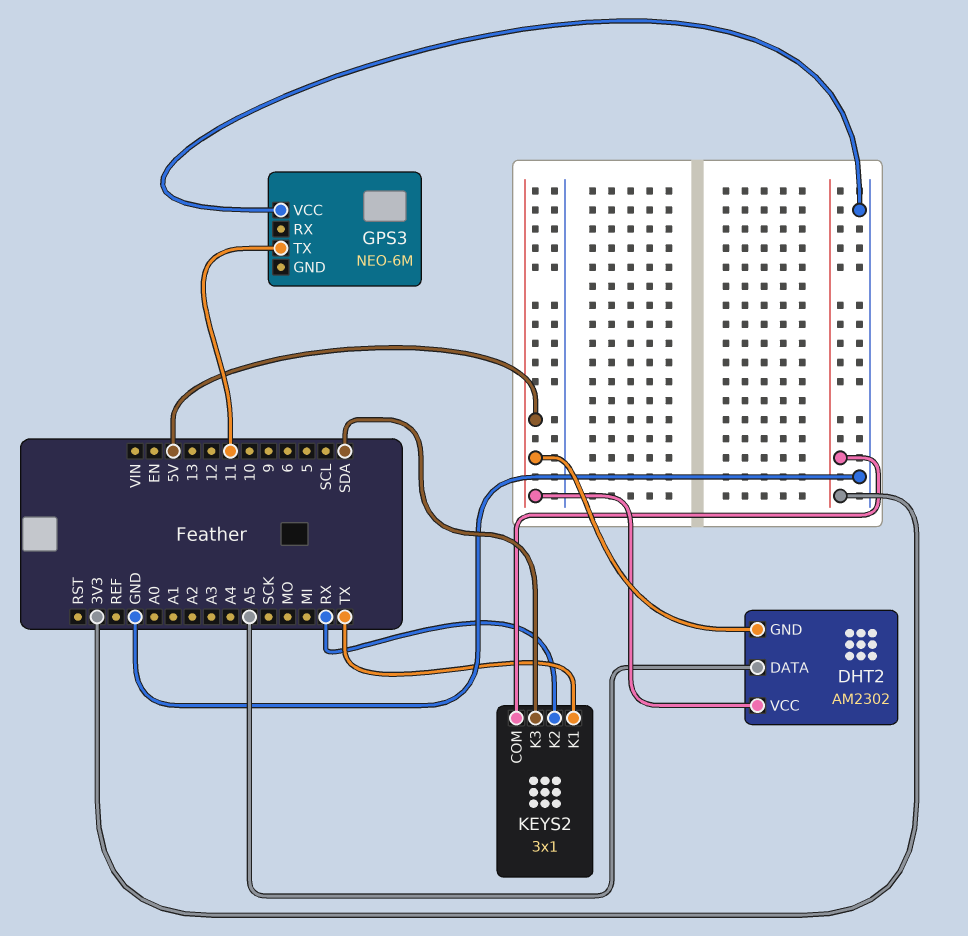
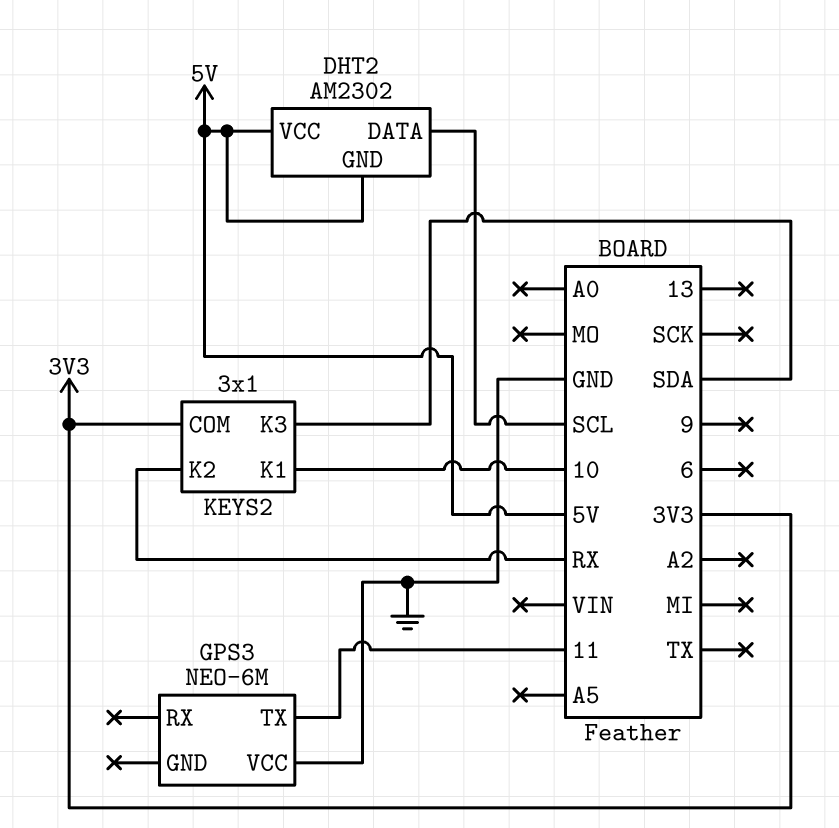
DHT2 pin DATA: A5 -> SCL
KEYS2 pin K1: TX -> 10

